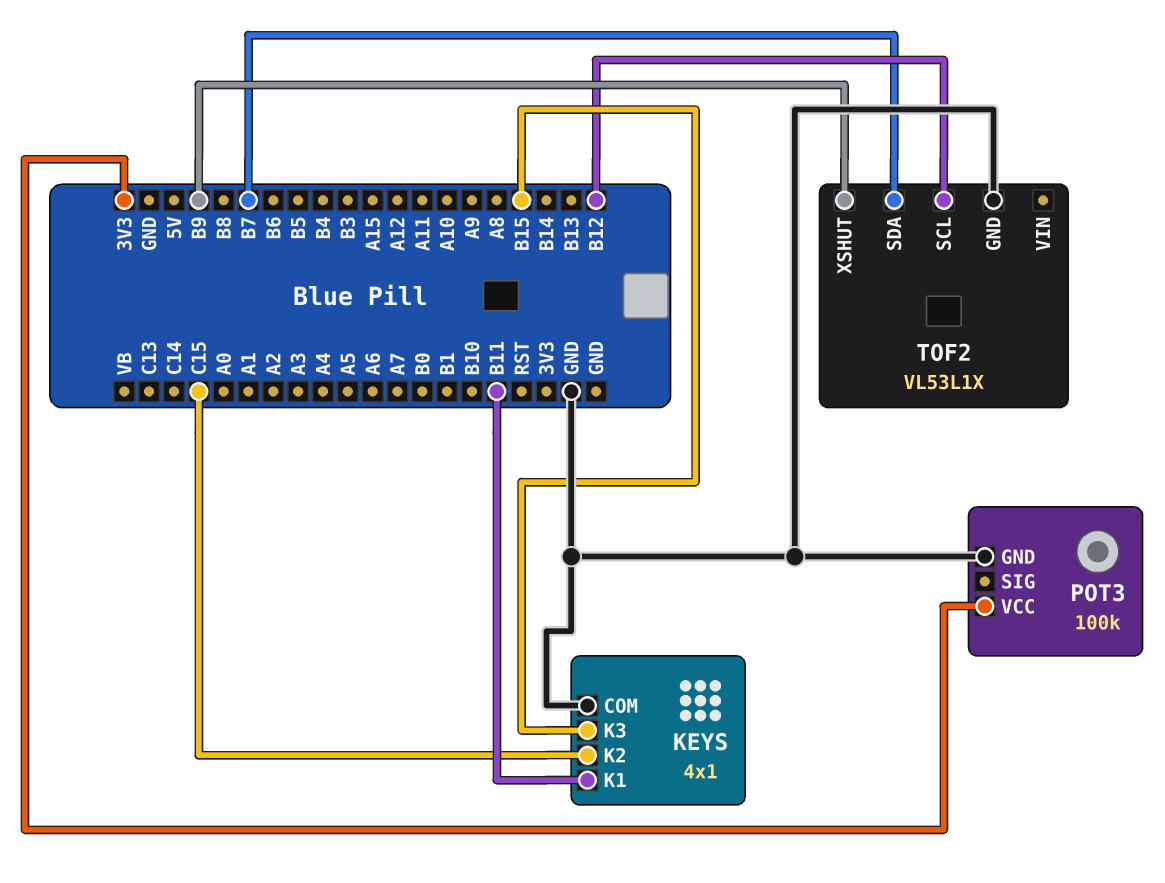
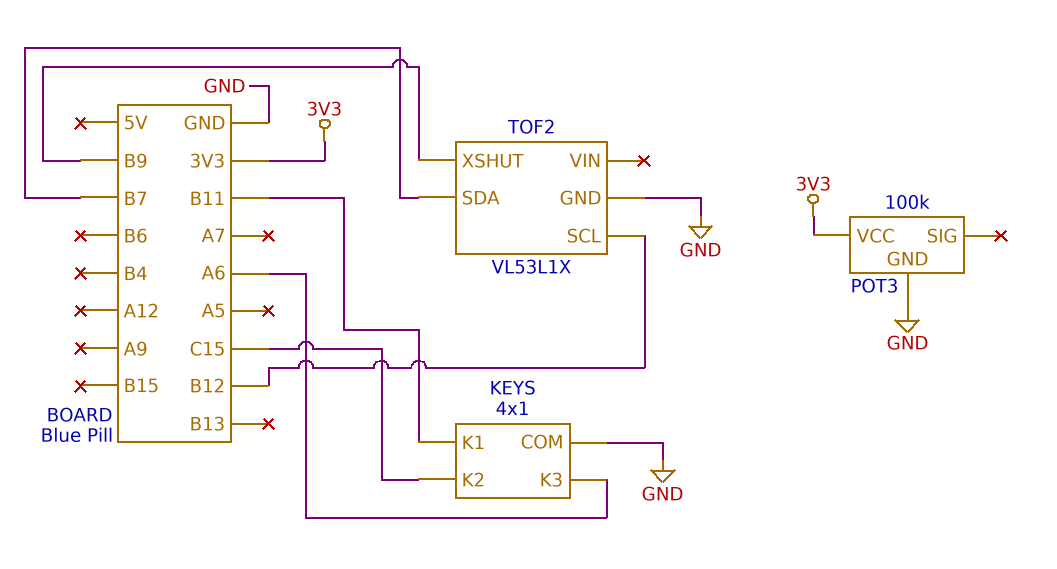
KEYS pin K3: B15 -> A6

